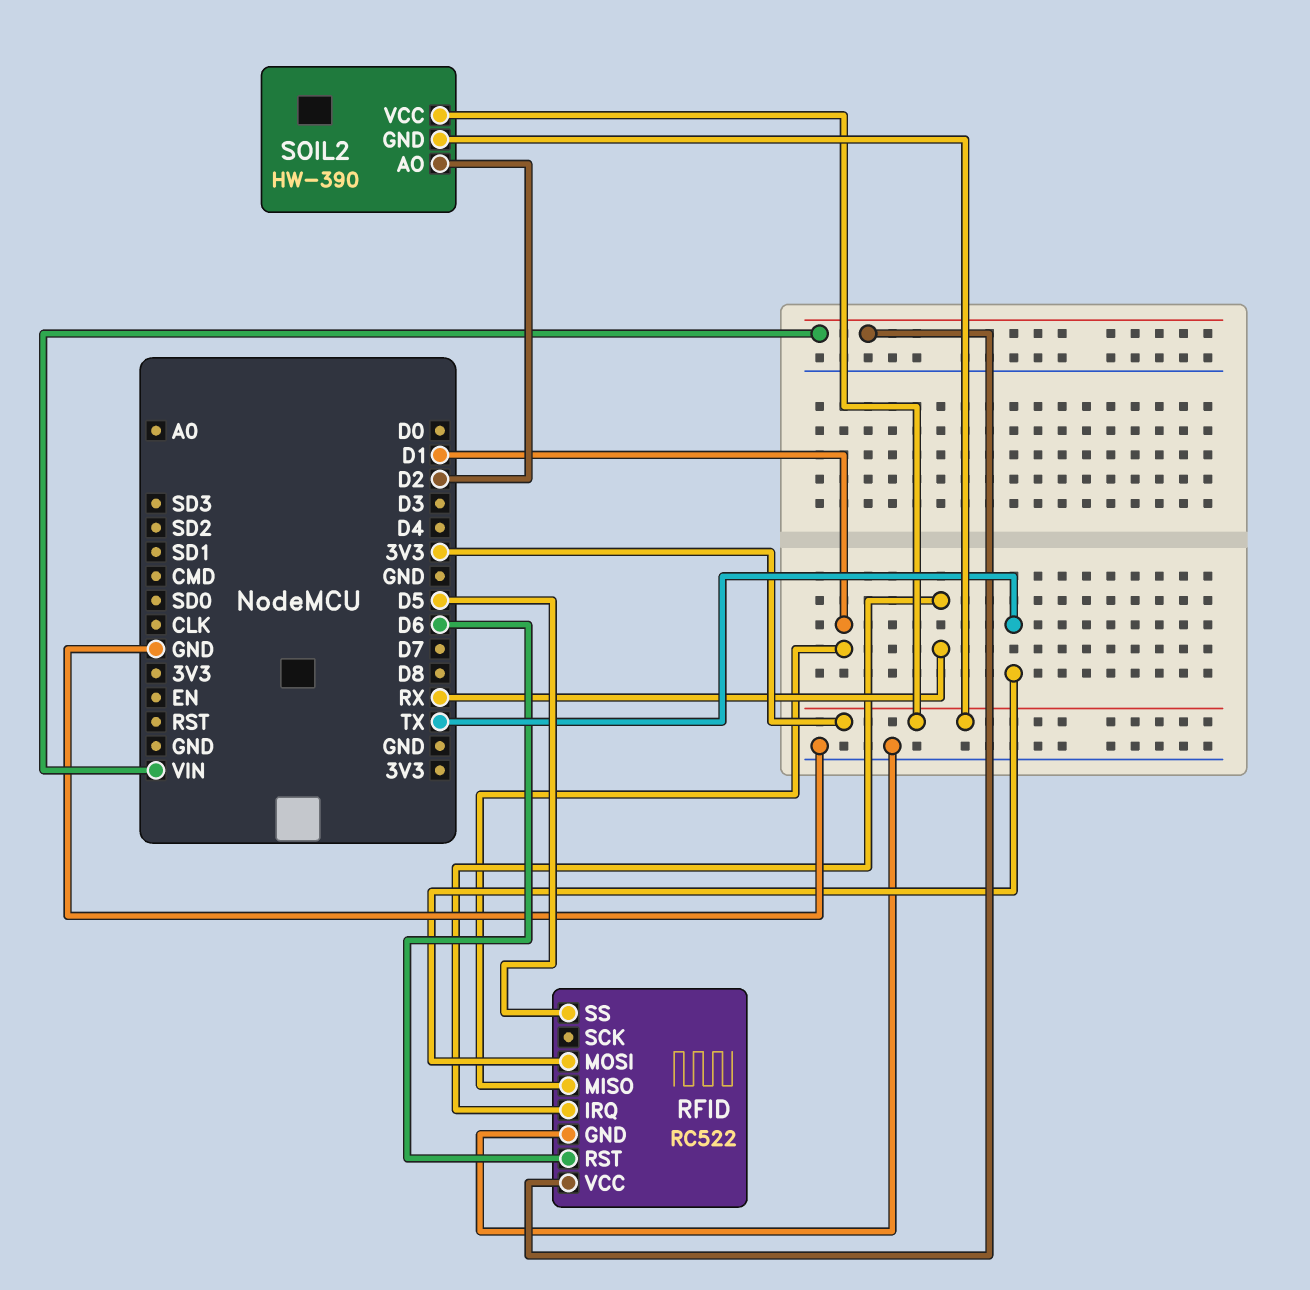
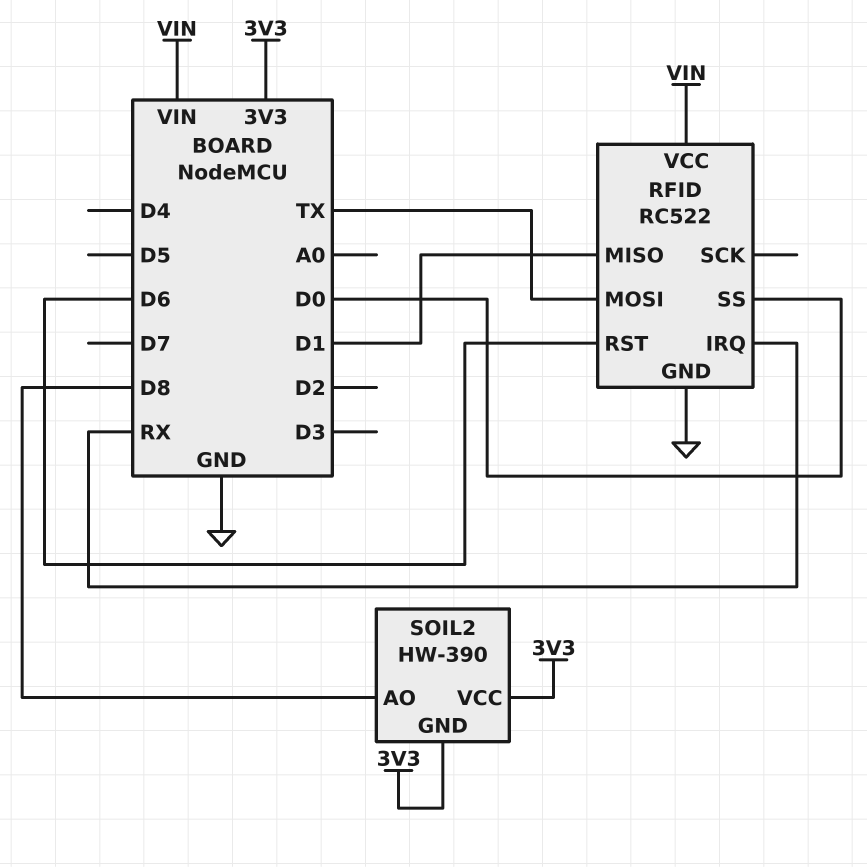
RFID pin SS: D5 -> D0
SOIL2 pin AO: D2 -> D8

